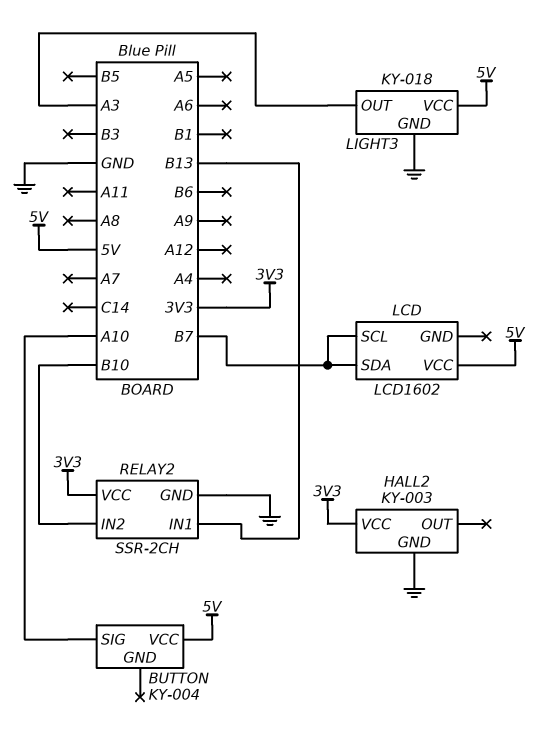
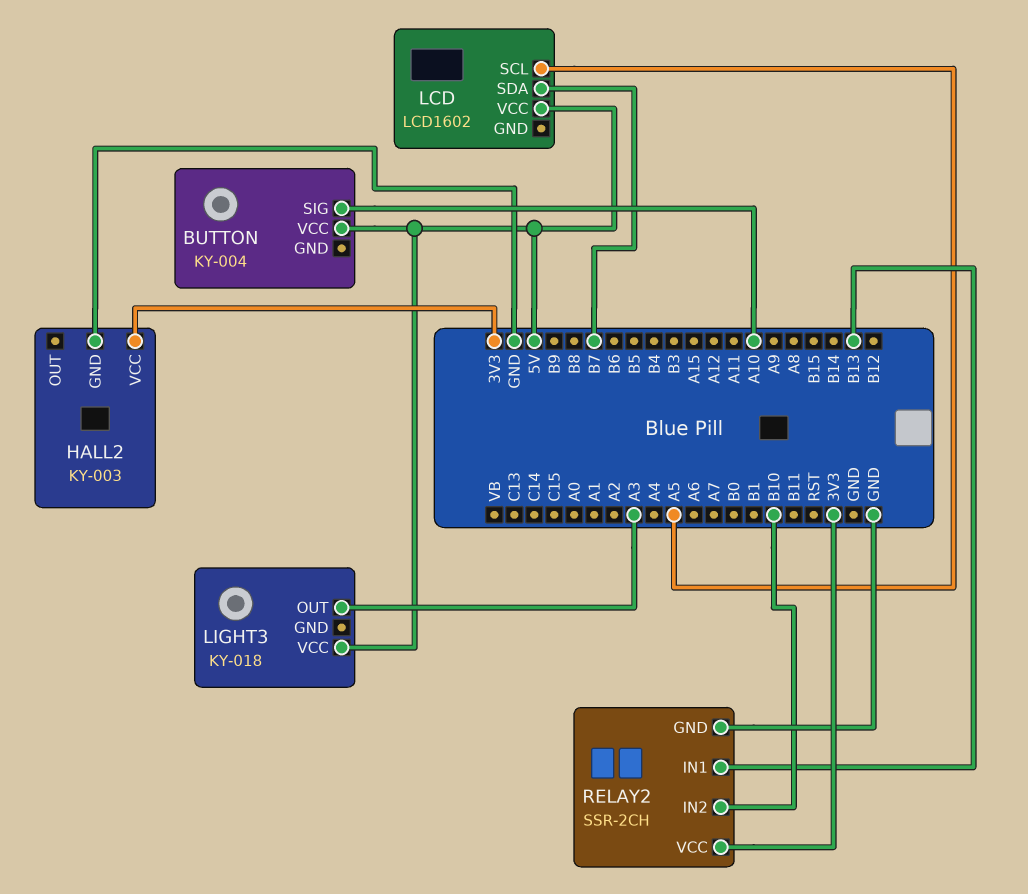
LCD pin SCL: B7 -> A5
LIGHT3 pin GND: GND -> none

